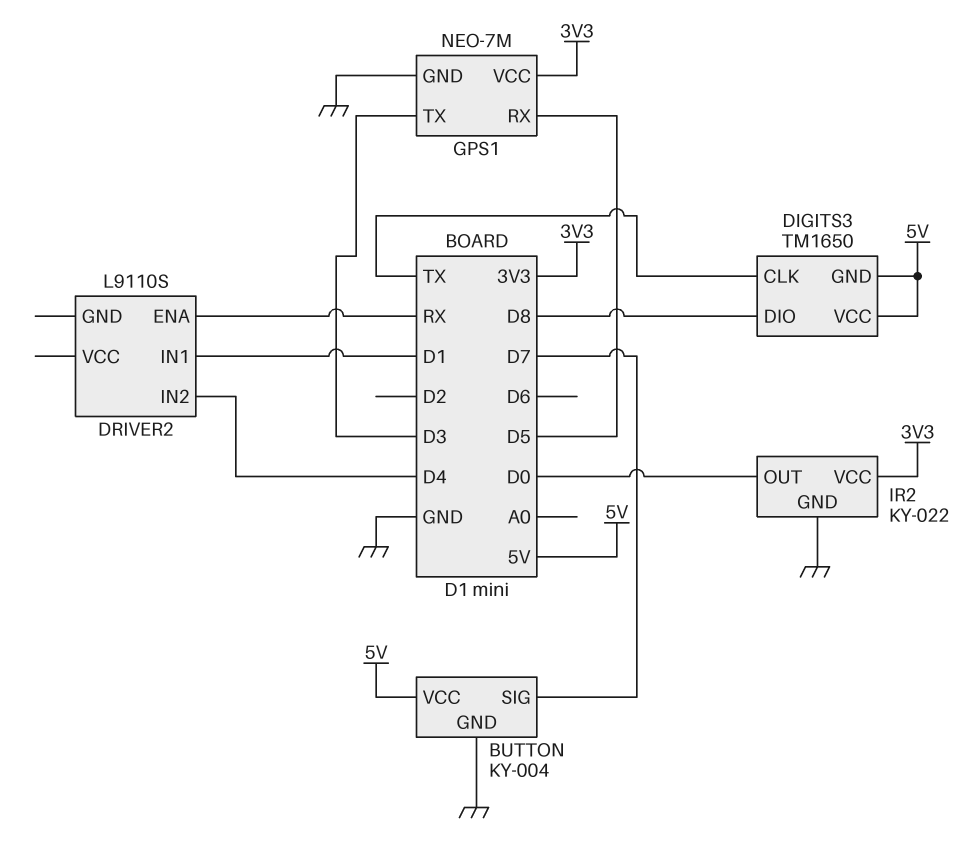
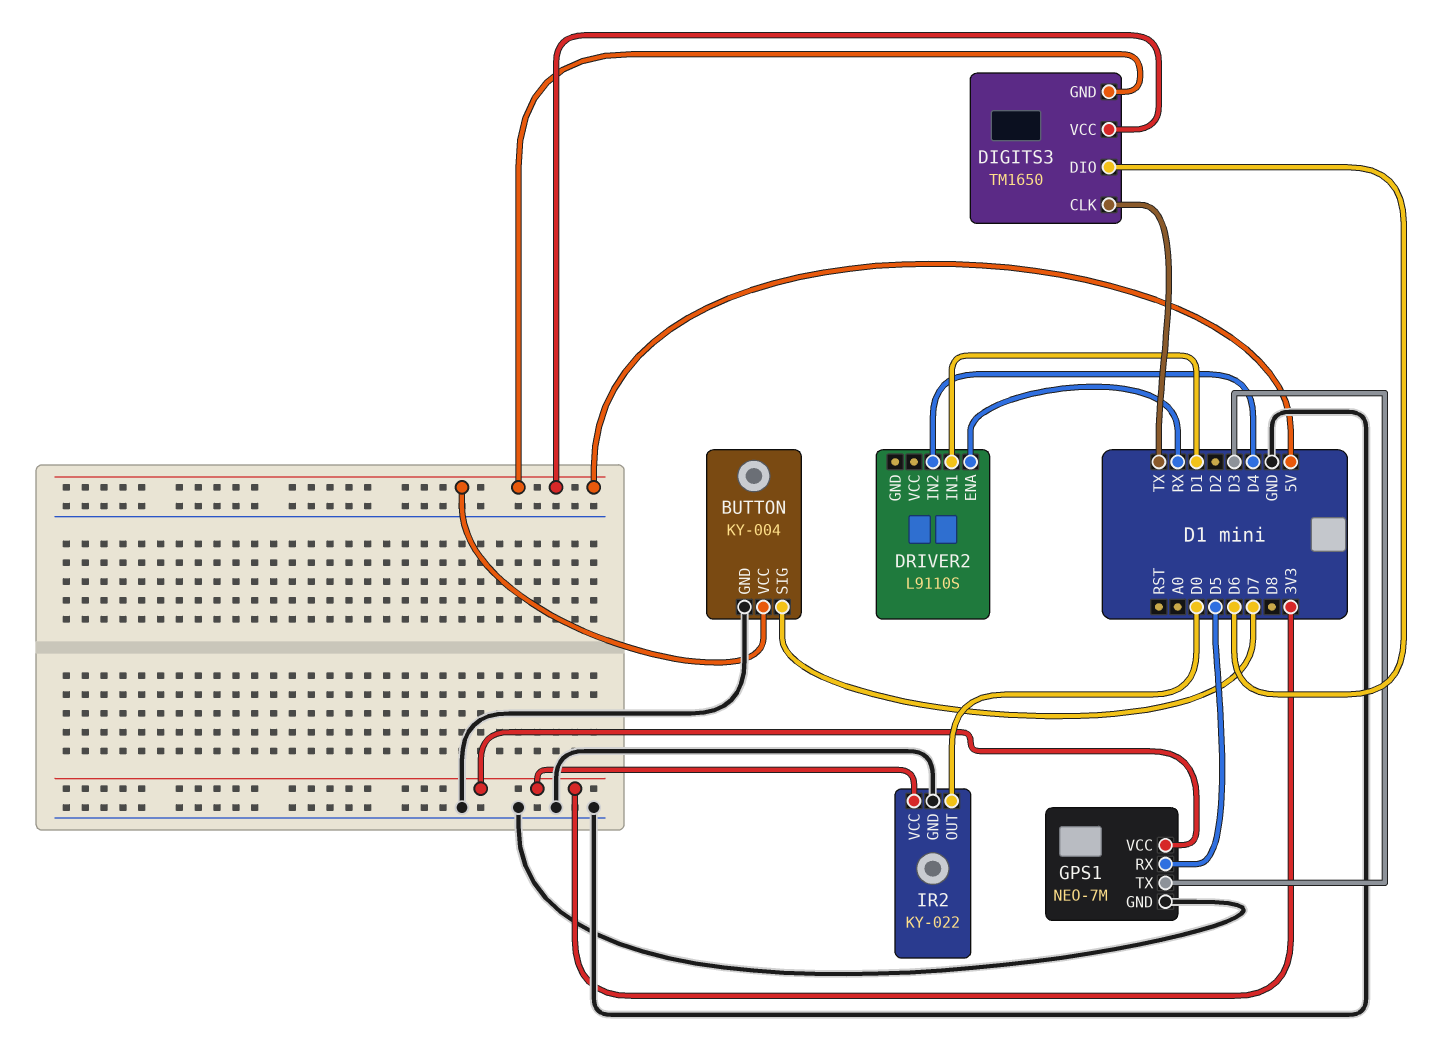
DIGITS3 pin DIO: D8 -> D6

